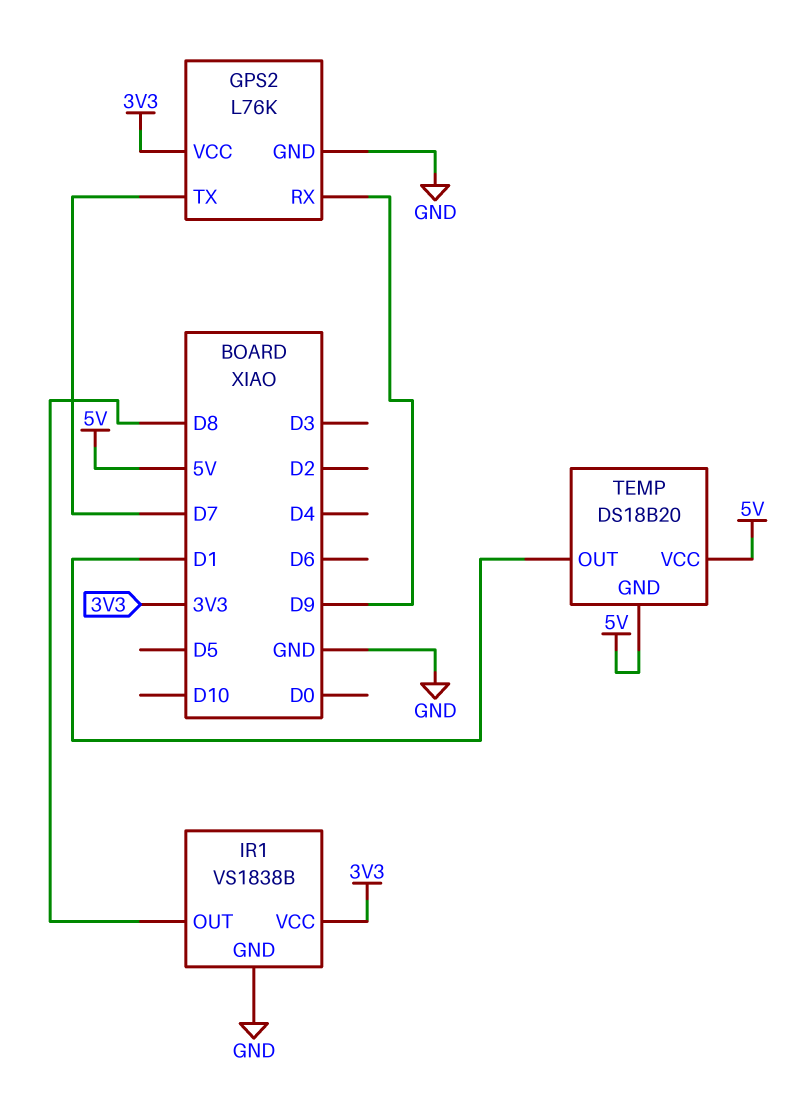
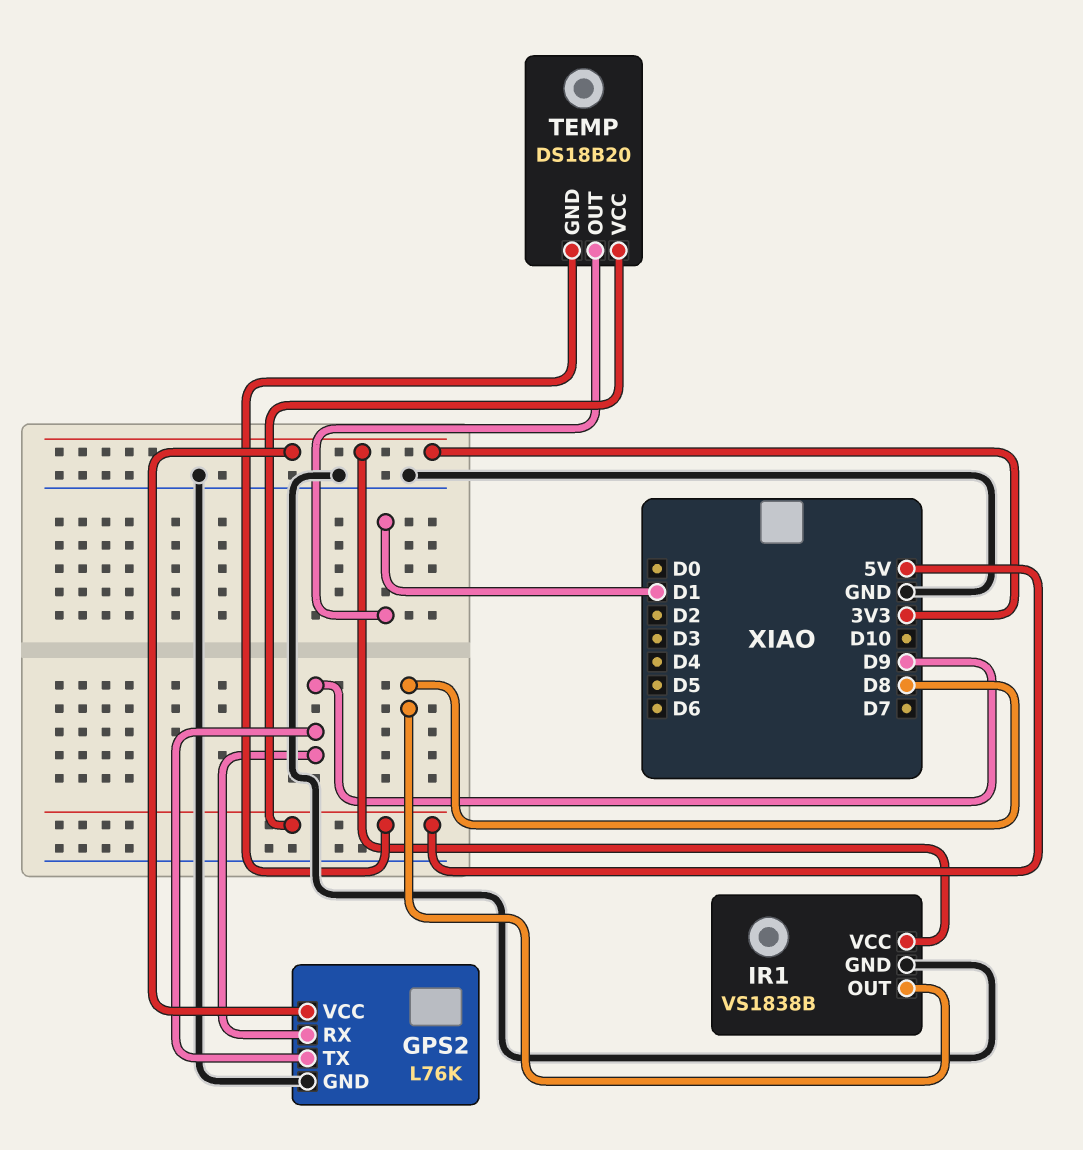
GPS2 pin TX: D7 -> D9

